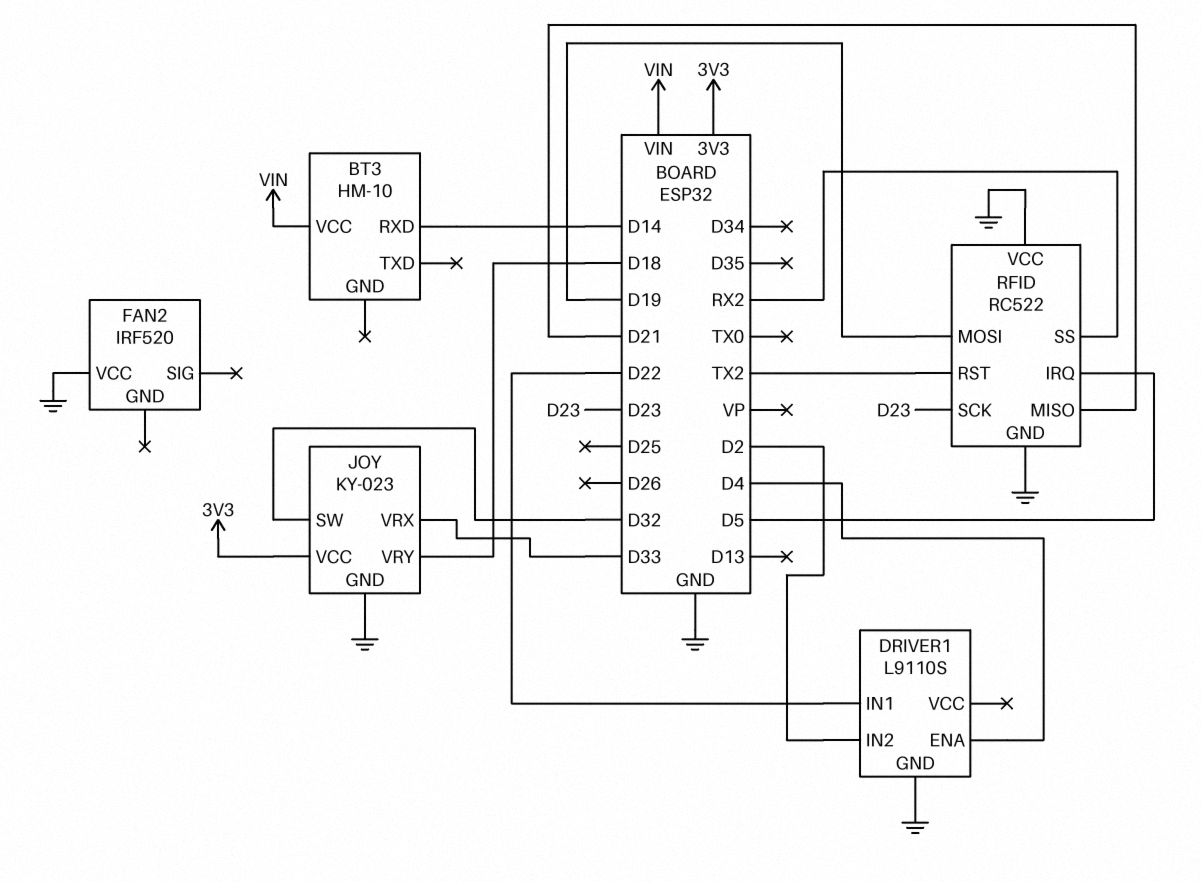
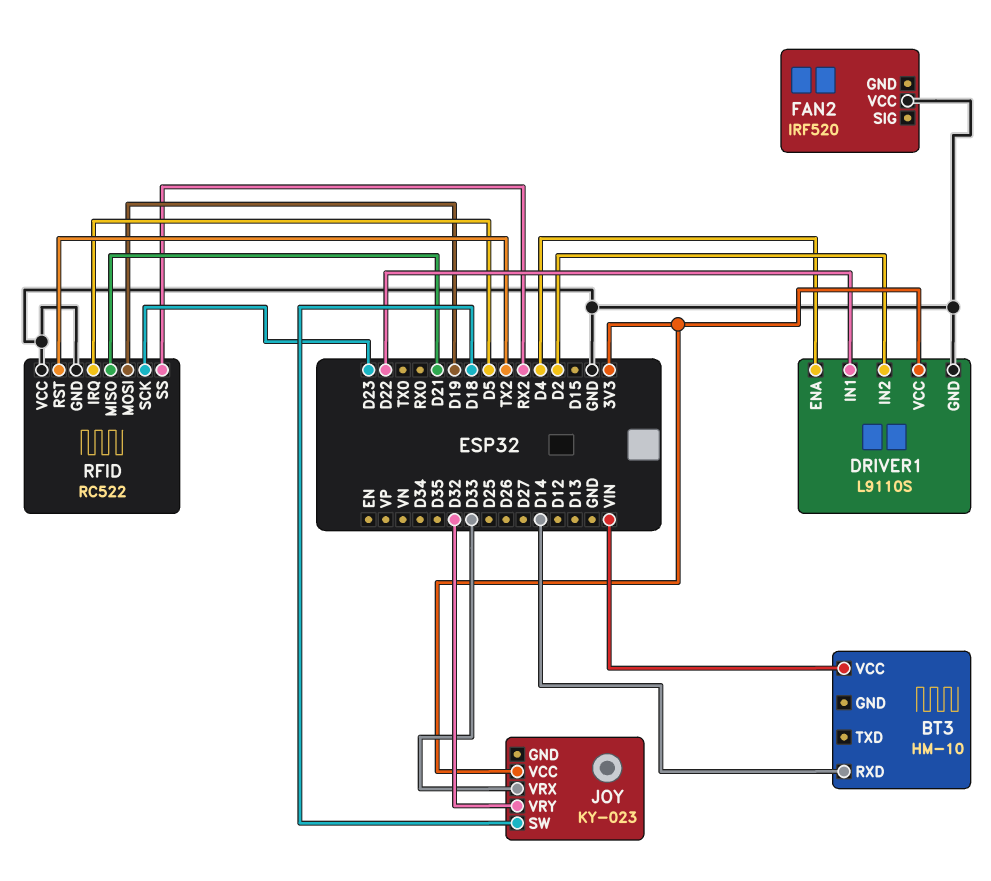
DRIVER1 pin VCC: none -> 3V3
JOY pin GND: GND -> none
JOY pin SW: D32 -> D18
JOY pin VRY: D18 -> D32

